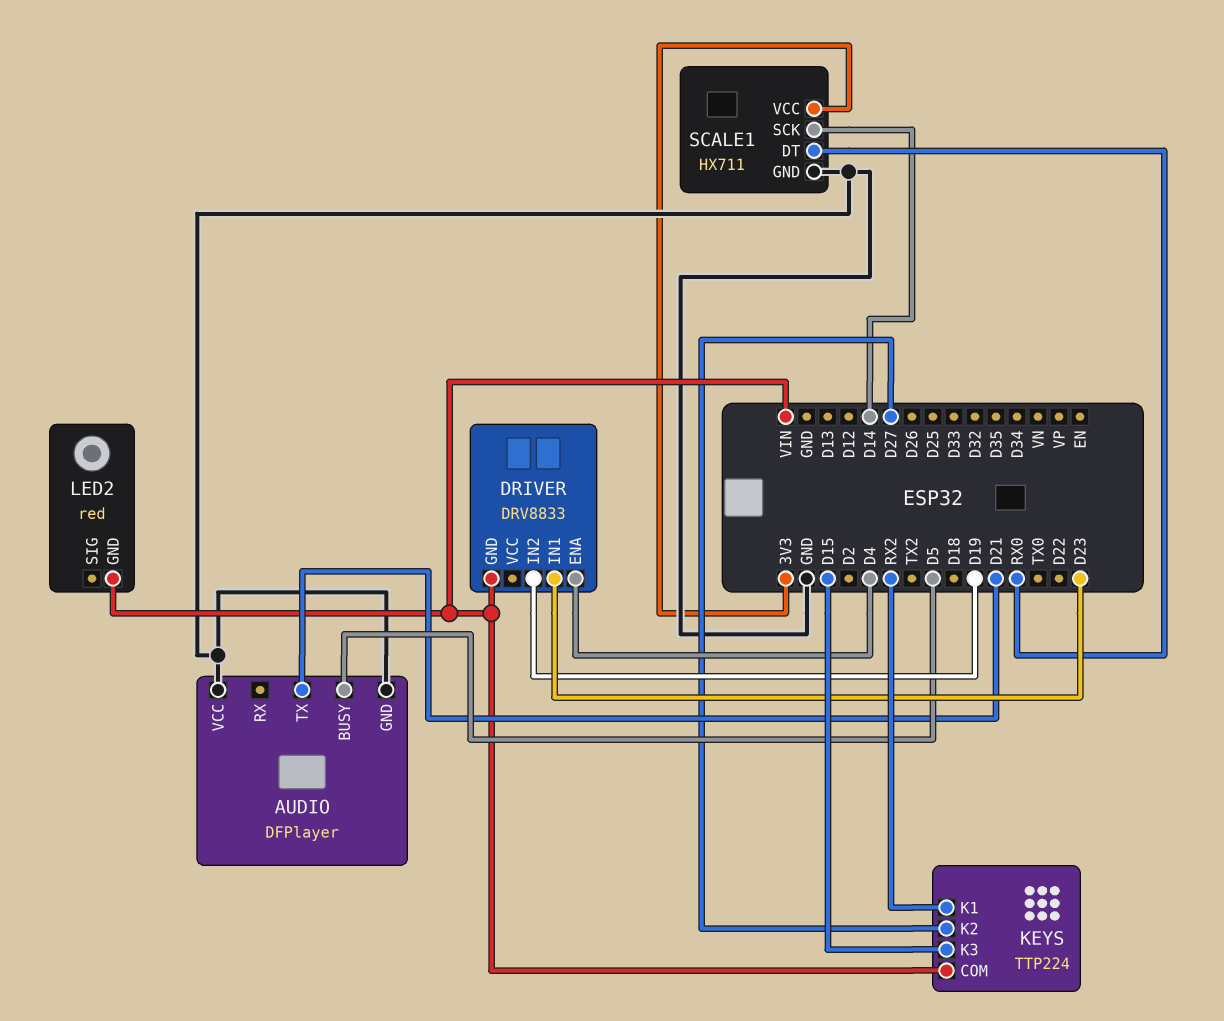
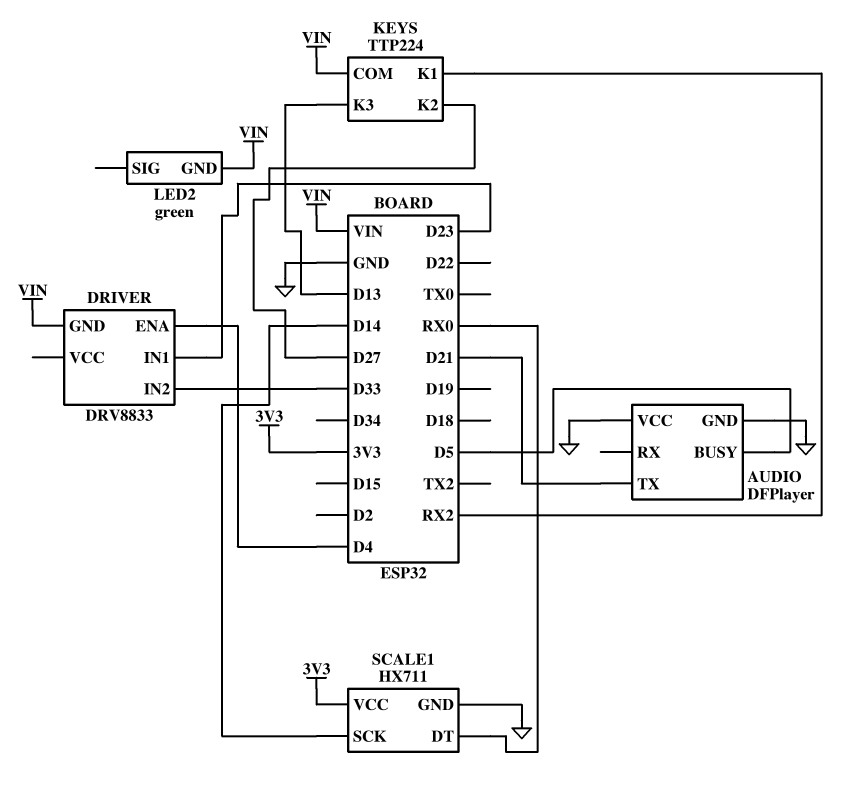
DRIVER pin IN2: D19 -> D33
KEYS pin K3: D15 -> D13
LED2: red -> green

